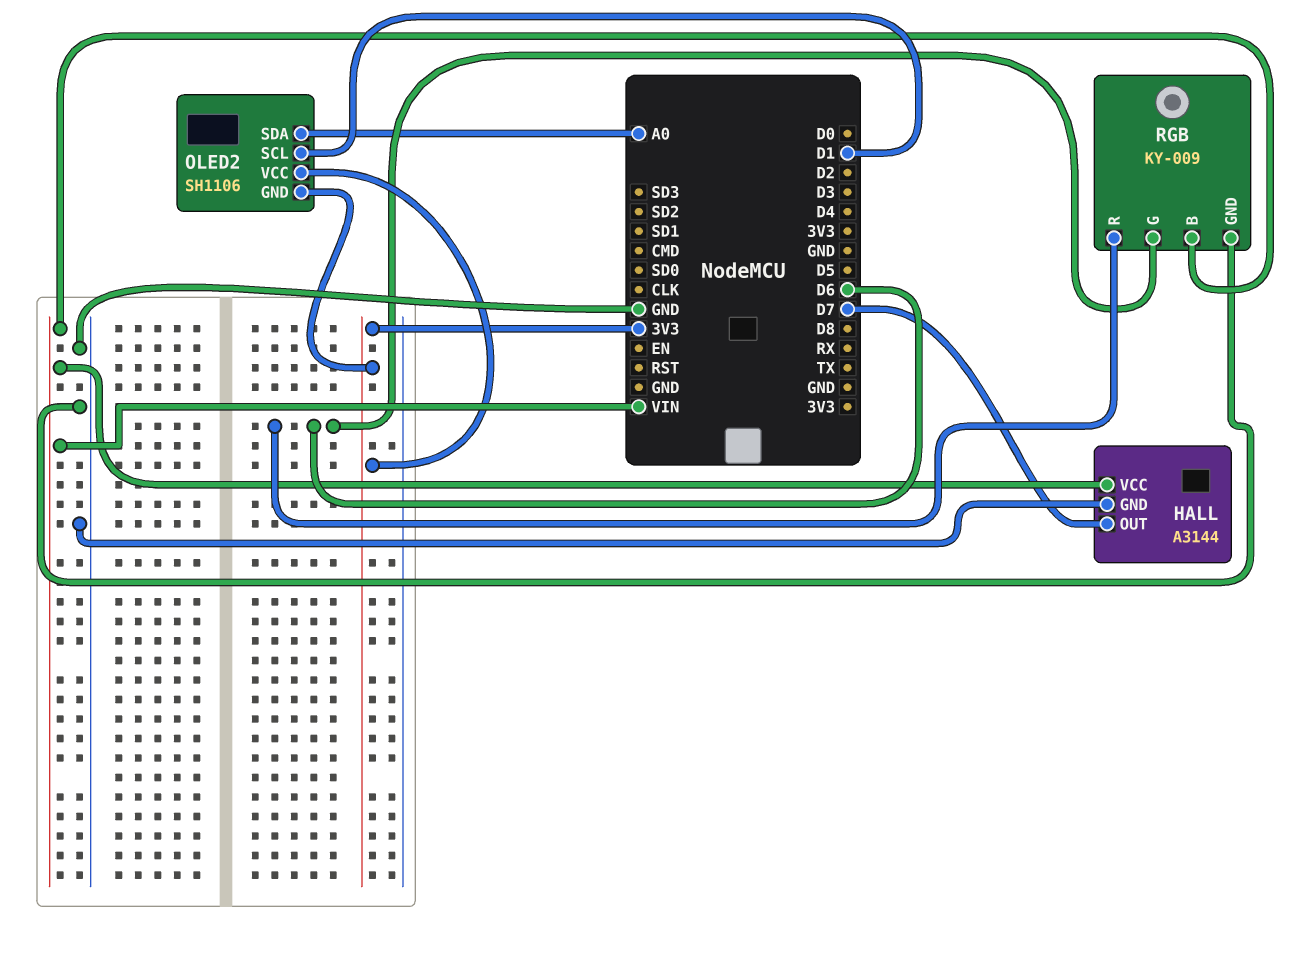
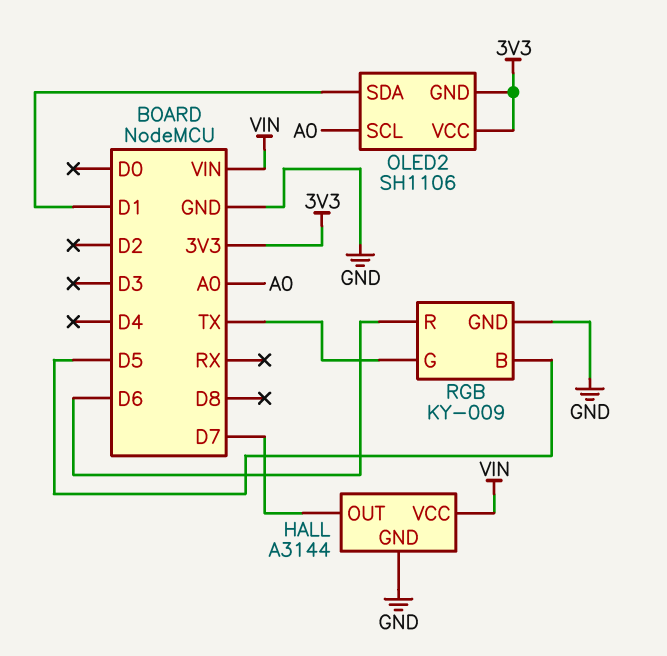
OLED2 pin SCL: D1 -> A0
OLED2 pin SDA: A0 -> D1
RGB pin B: VIN -> D5
RGB pin G: D6 -> TX

